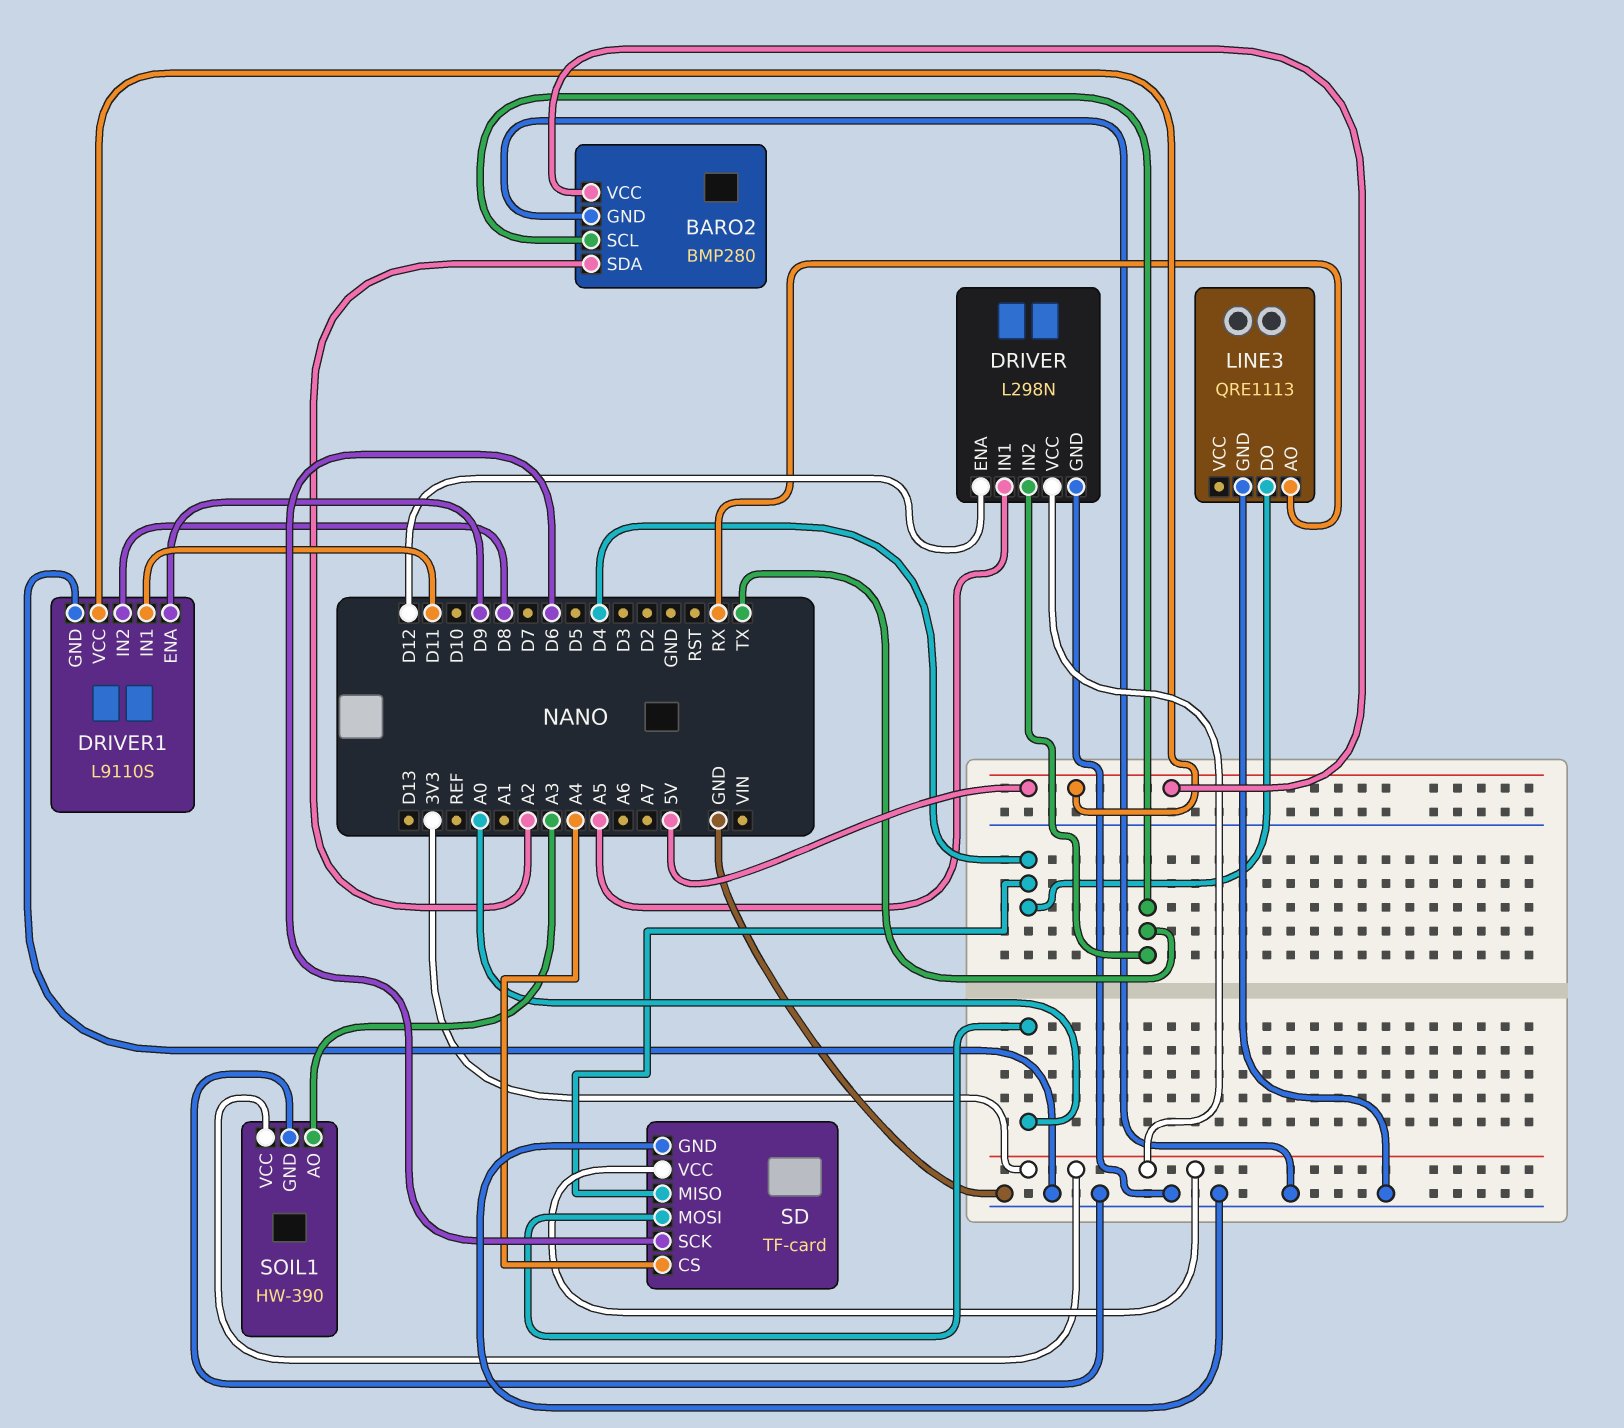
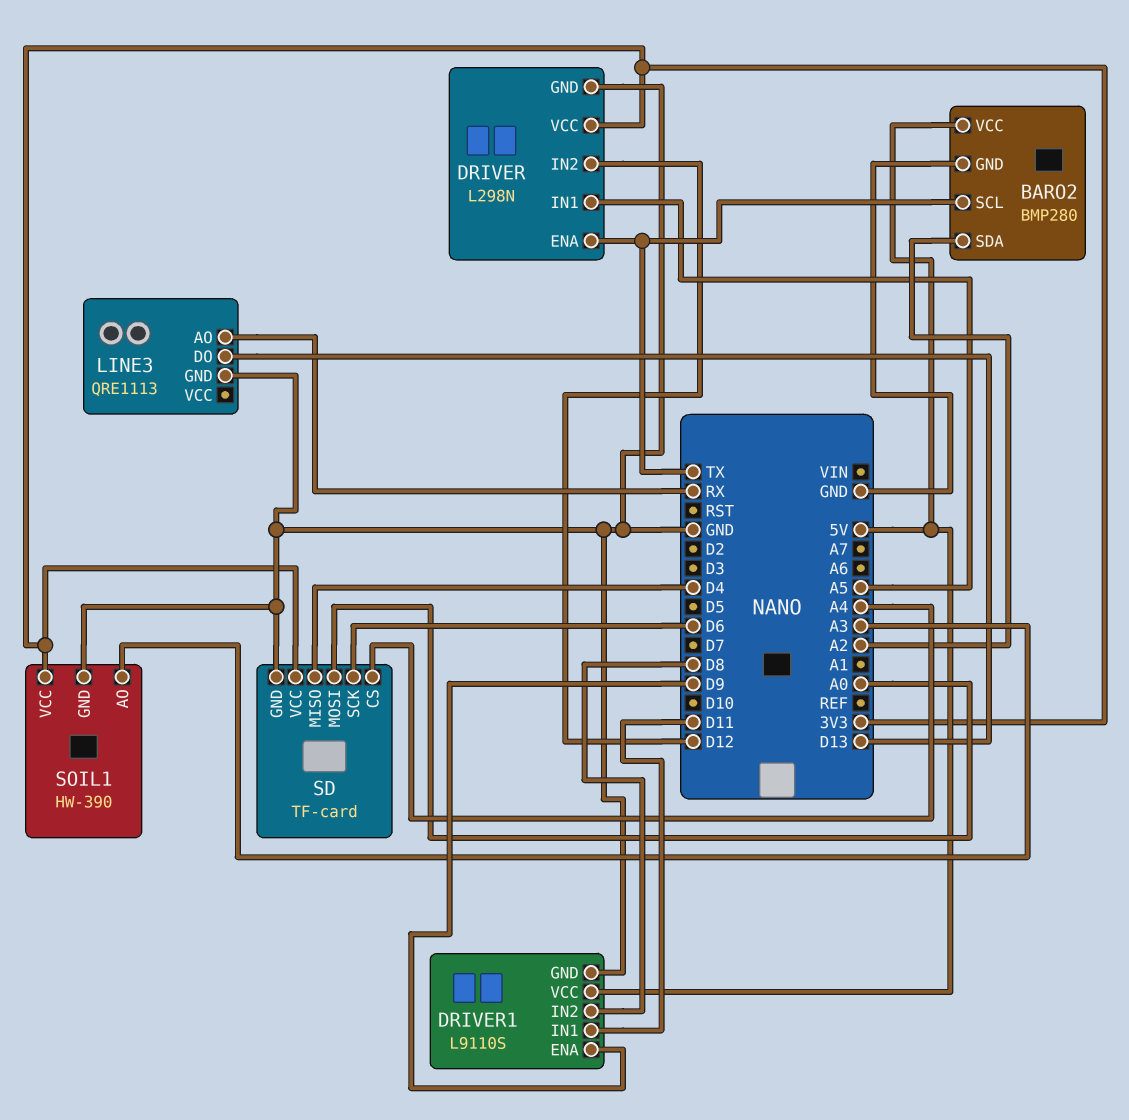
DRIVER pin ENA: D12 -> TX
DRIVER pin IN2: TX -> D12
LINE3 pin DO: D4 -> D13

